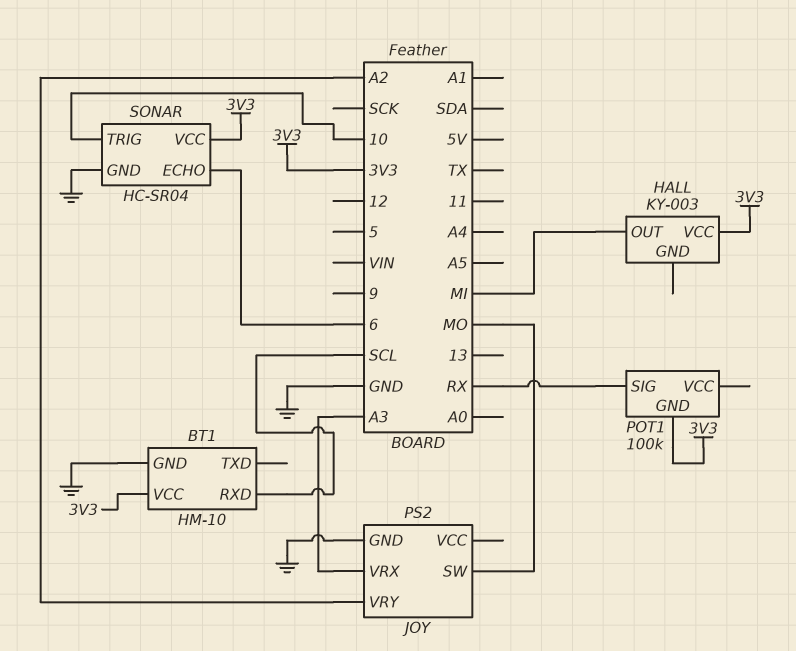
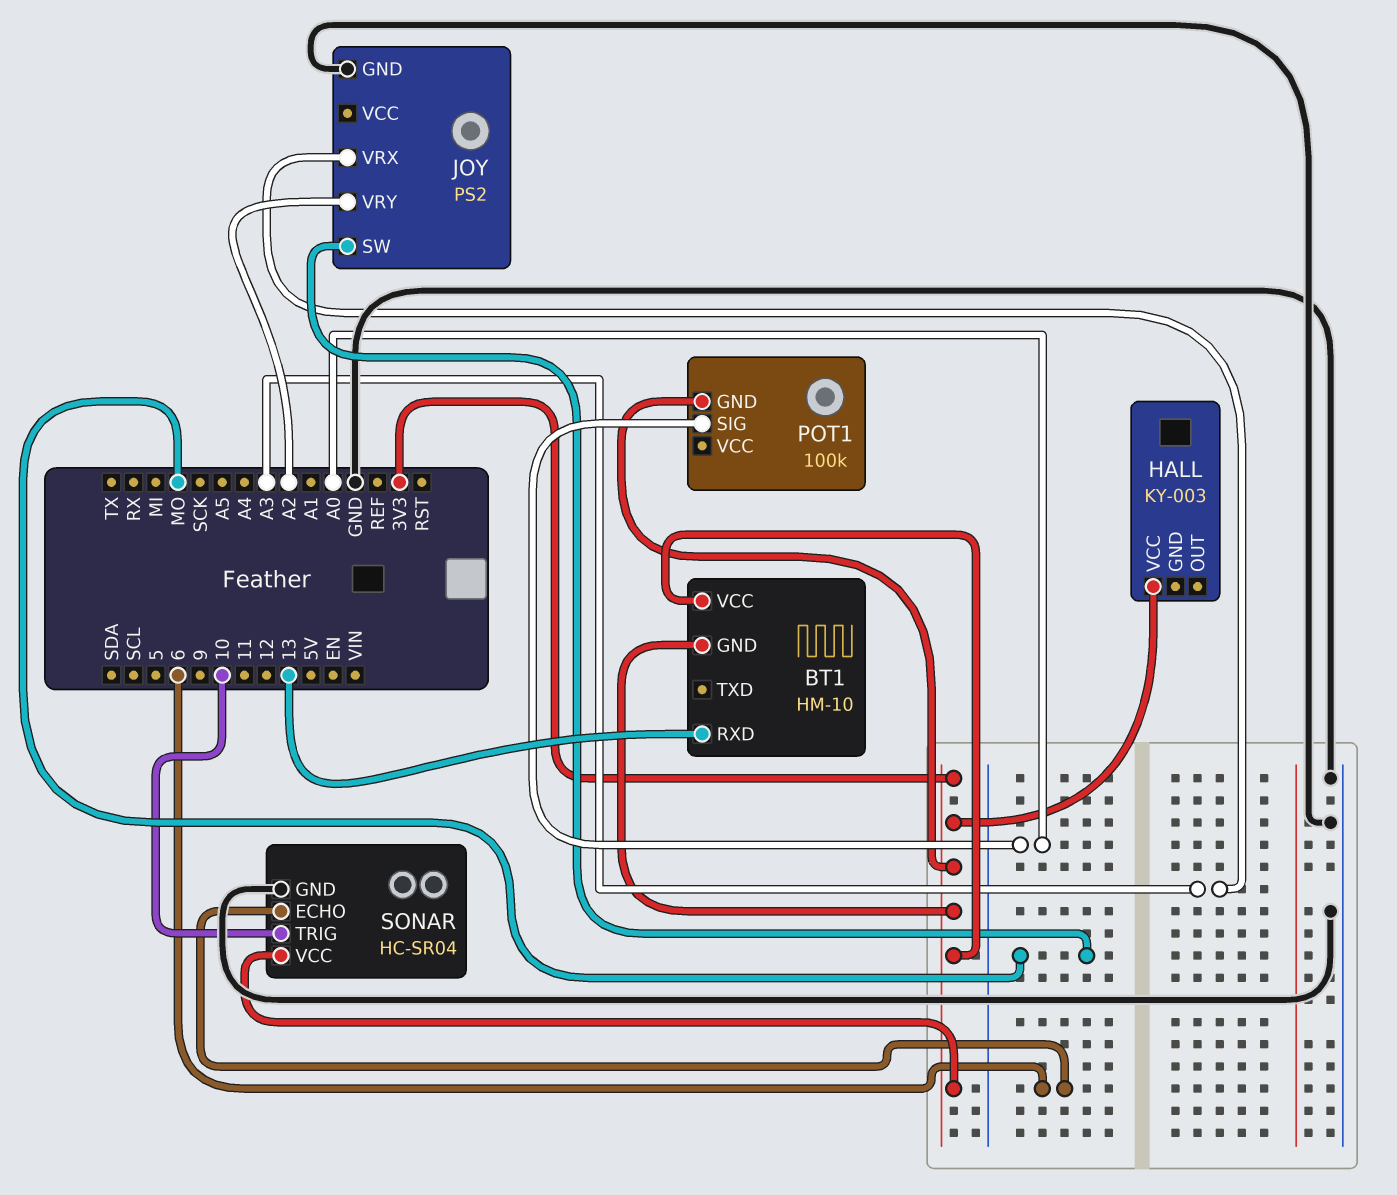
BT1 pin GND: GND -> 3V3
BT1 pin RXD: SCL -> 13
HALL pin OUT: MI -> none
POT1 pin SIG: RX -> A0

